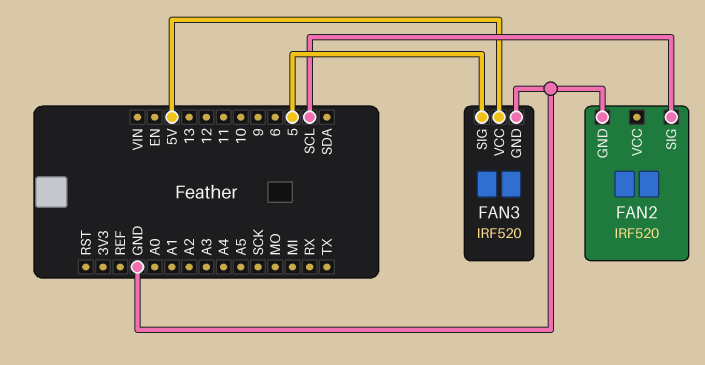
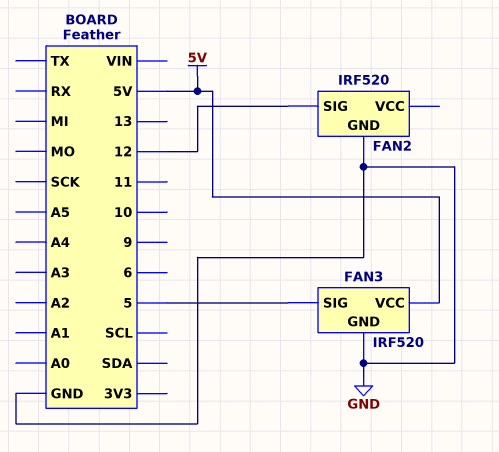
FAN2 pin SIG: SCL -> 12

